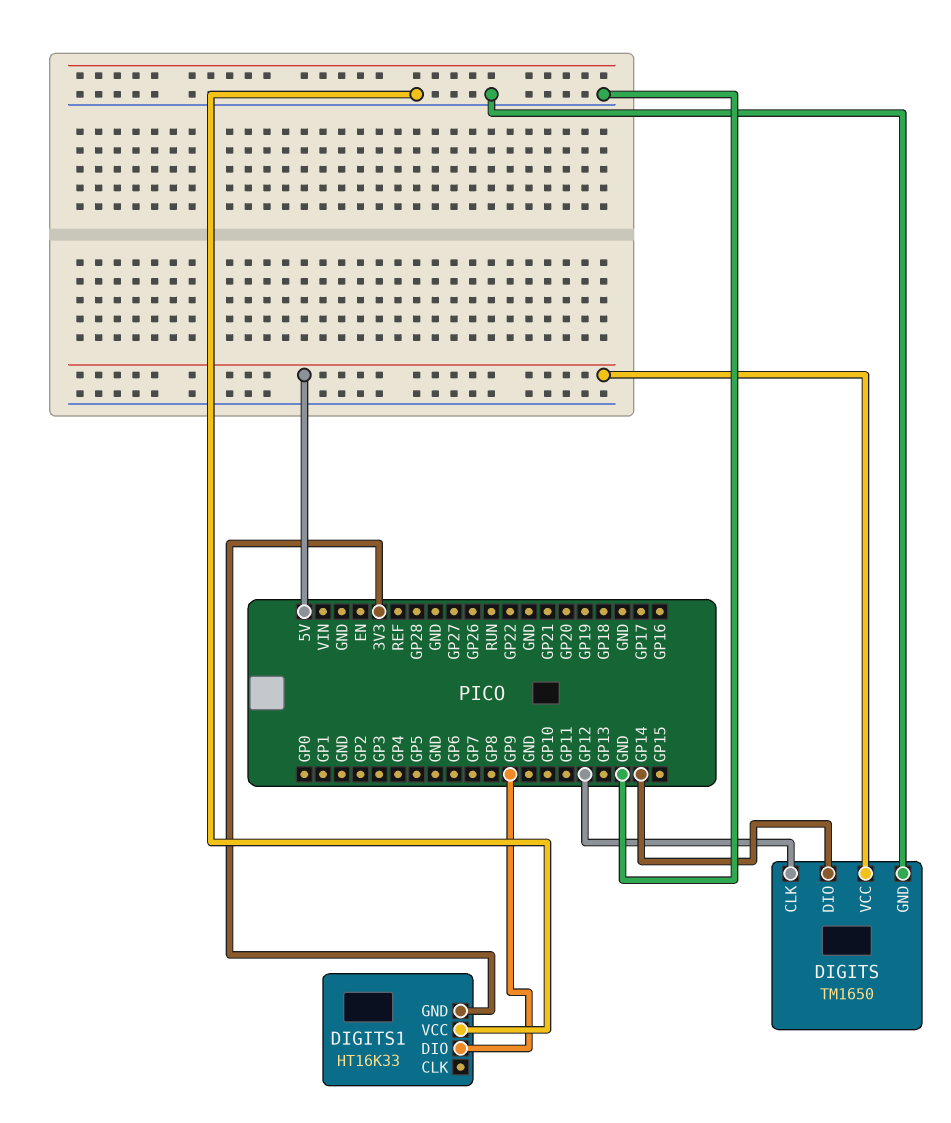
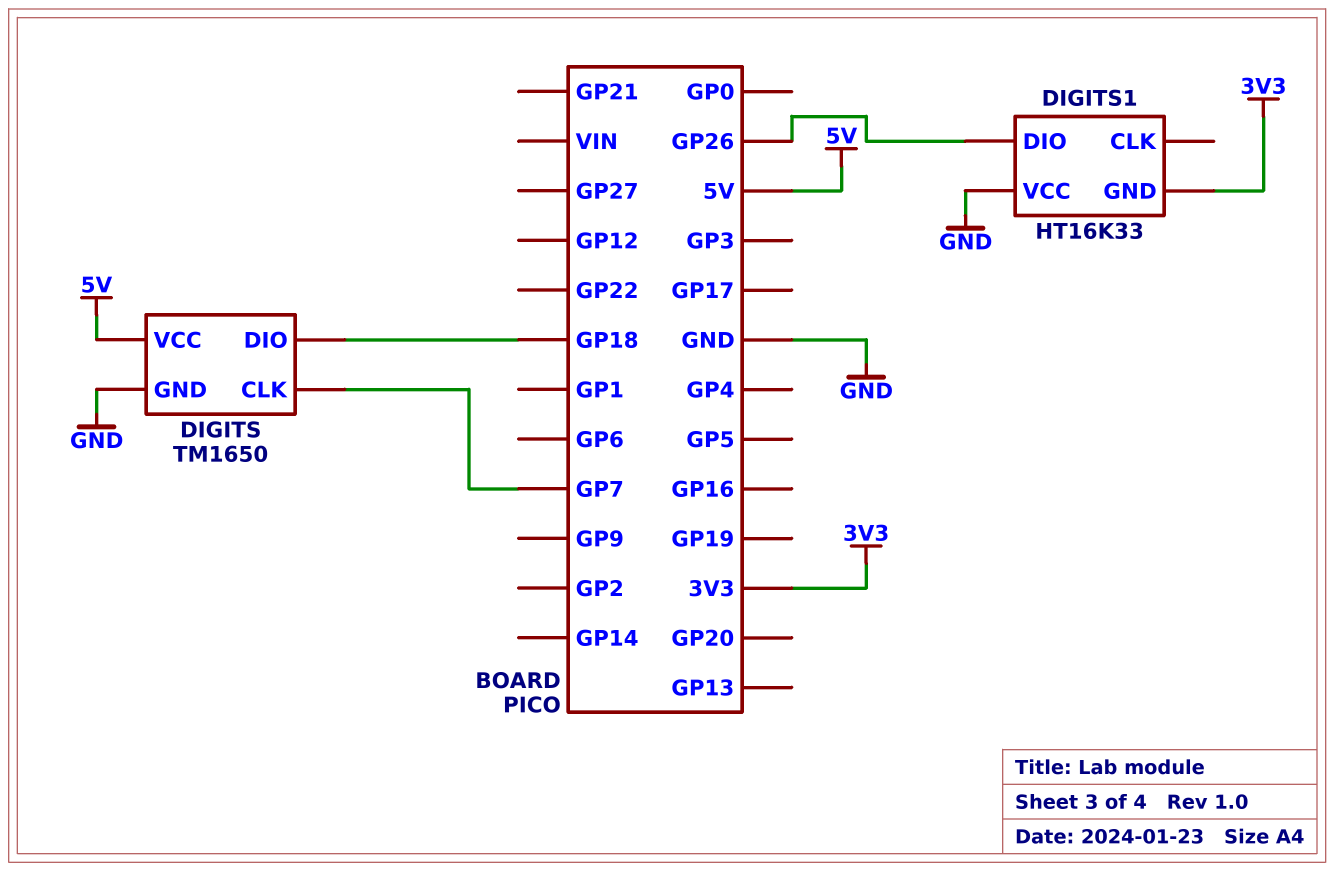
DIGITS pin CLK: GP12 -> GP7
DIGITS pin DIO: GP14 -> GP18
DIGITS1 pin DIO: GP9 -> GP26

